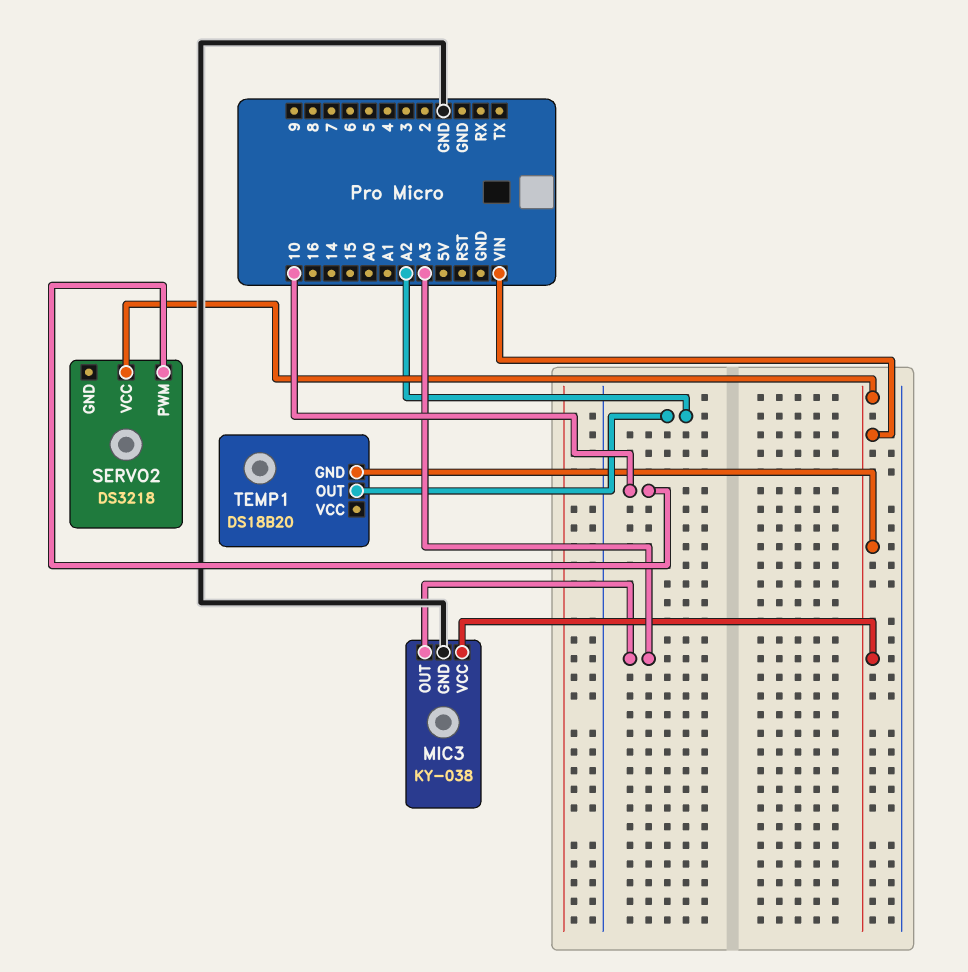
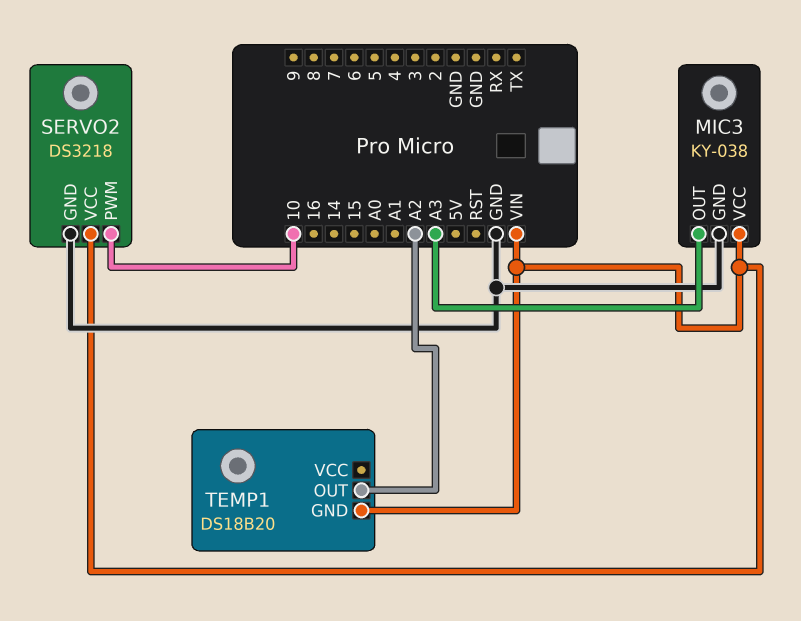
SERVO2 pin GND: none -> GND

